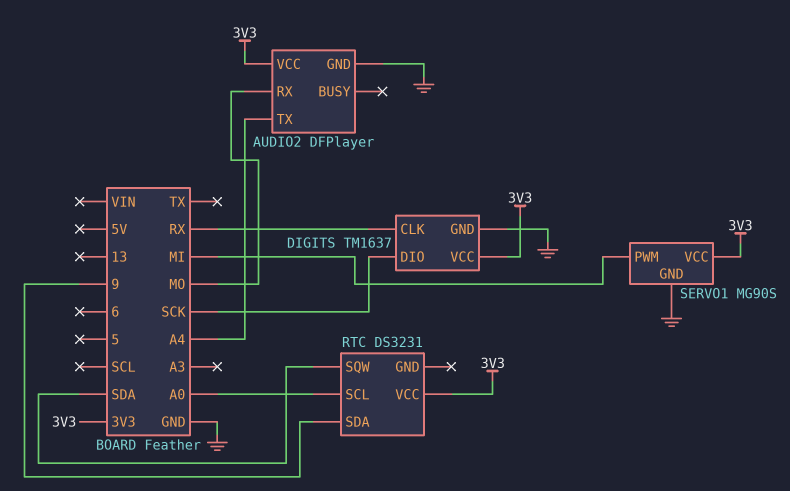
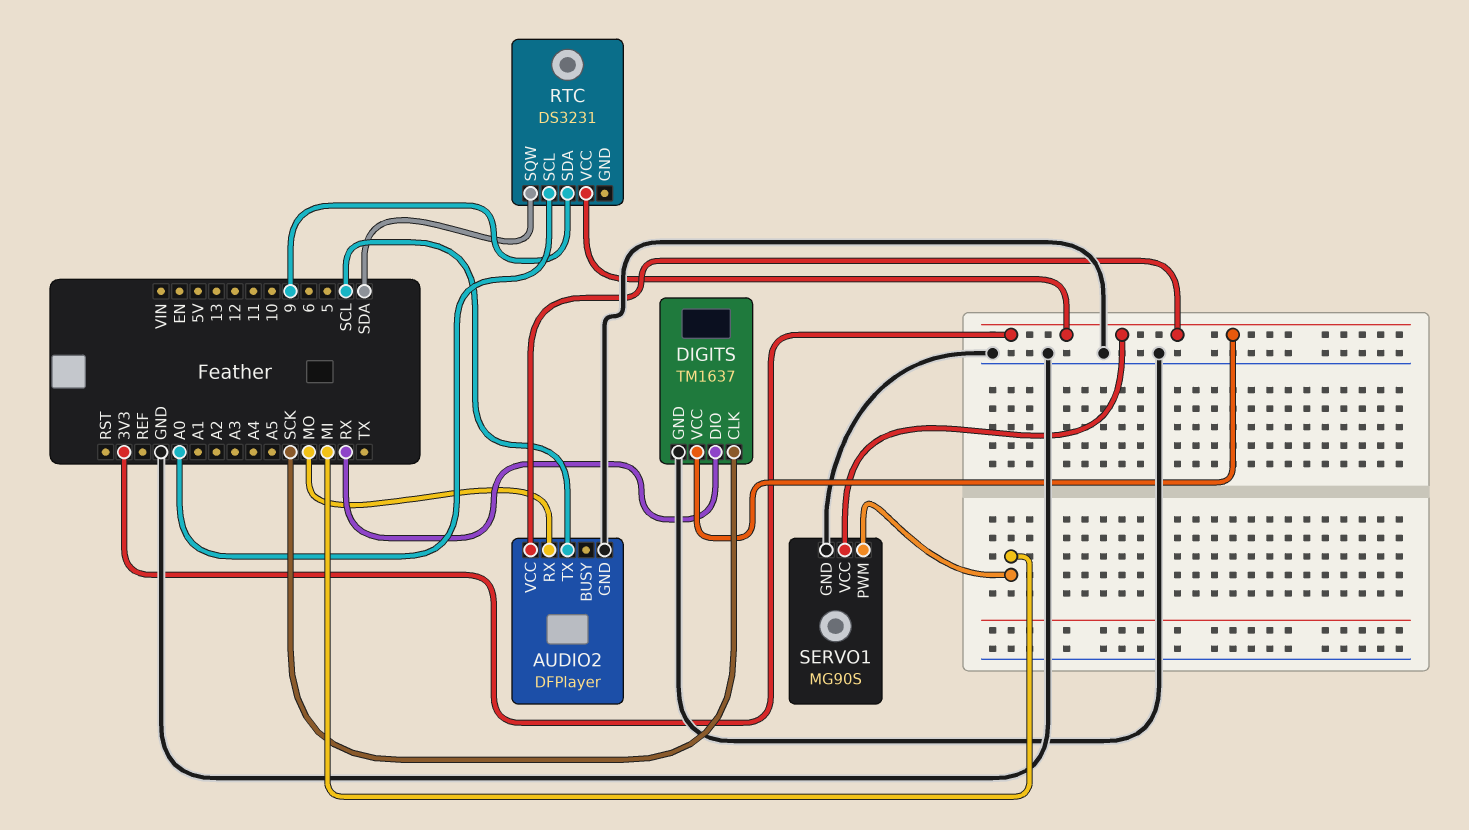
AUDIO2 pin TX: A4 -> SCL
DIGITS pin CLK: RX -> SCK
DIGITS pin DIO: SCK -> RX

